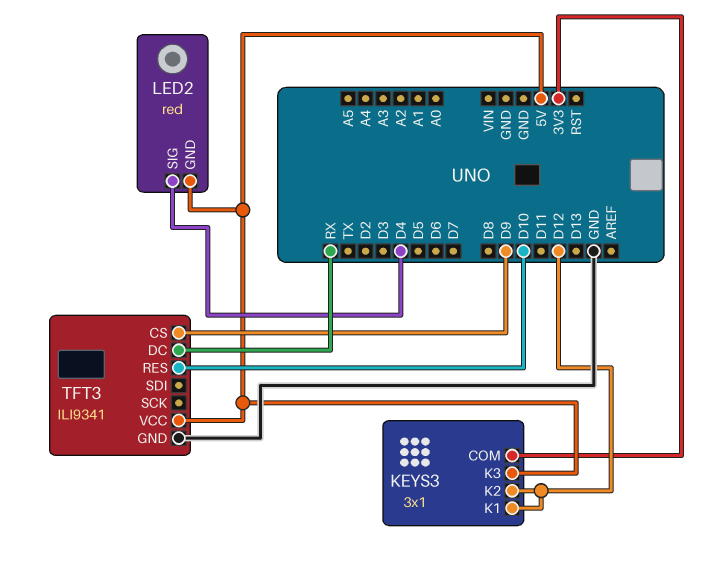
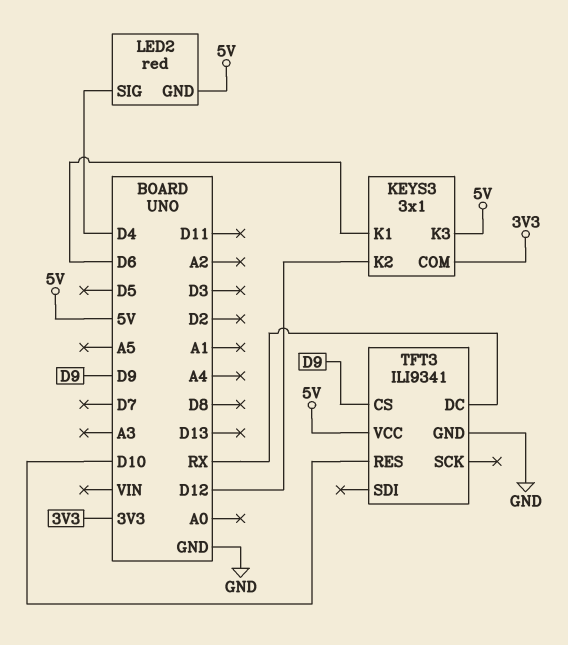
KEYS3 pin K1: D12 -> D6

